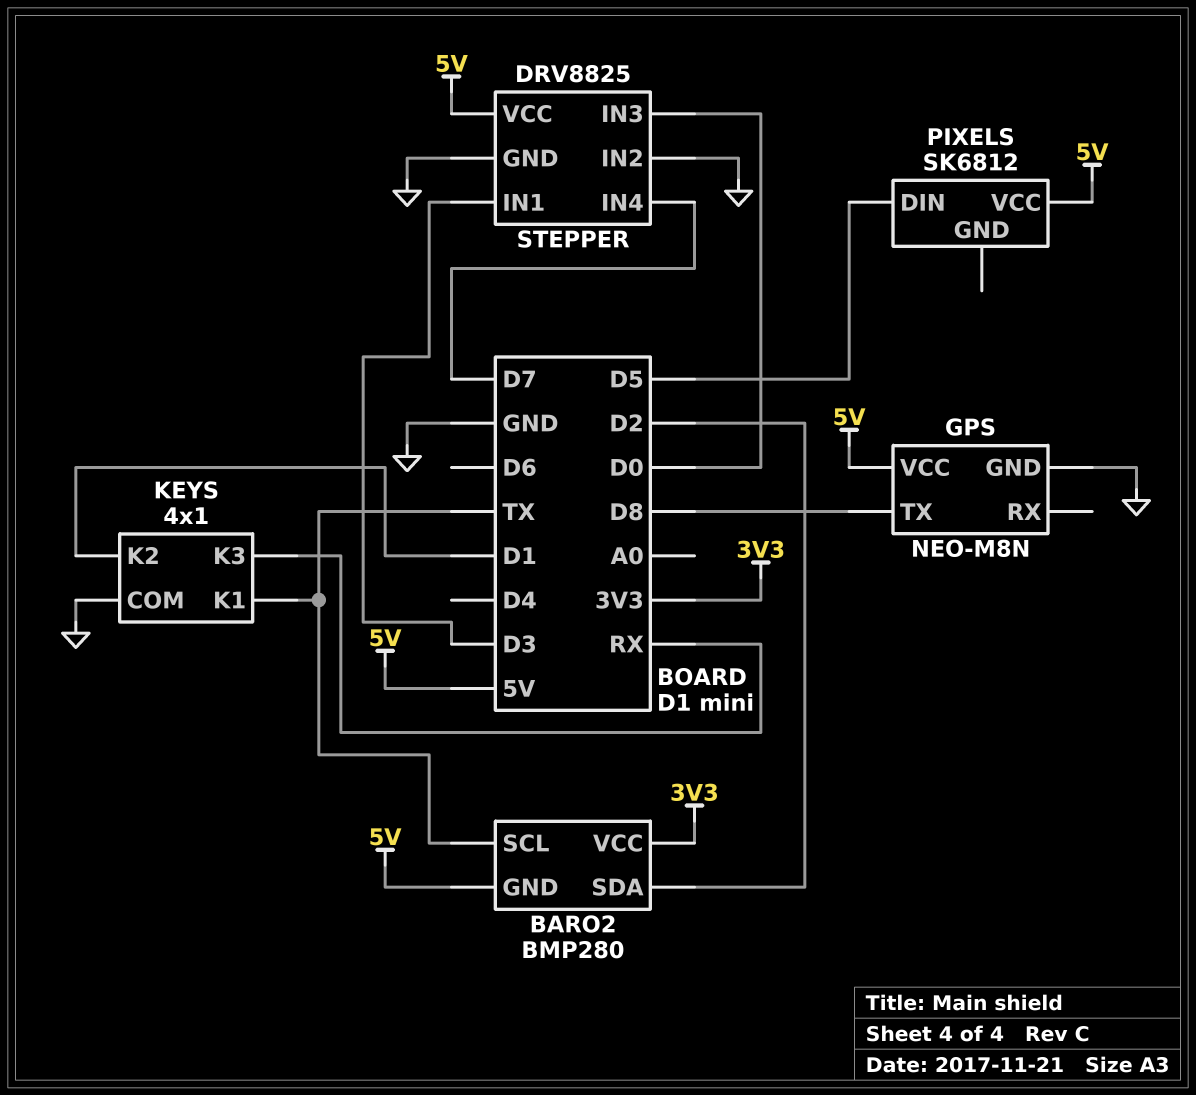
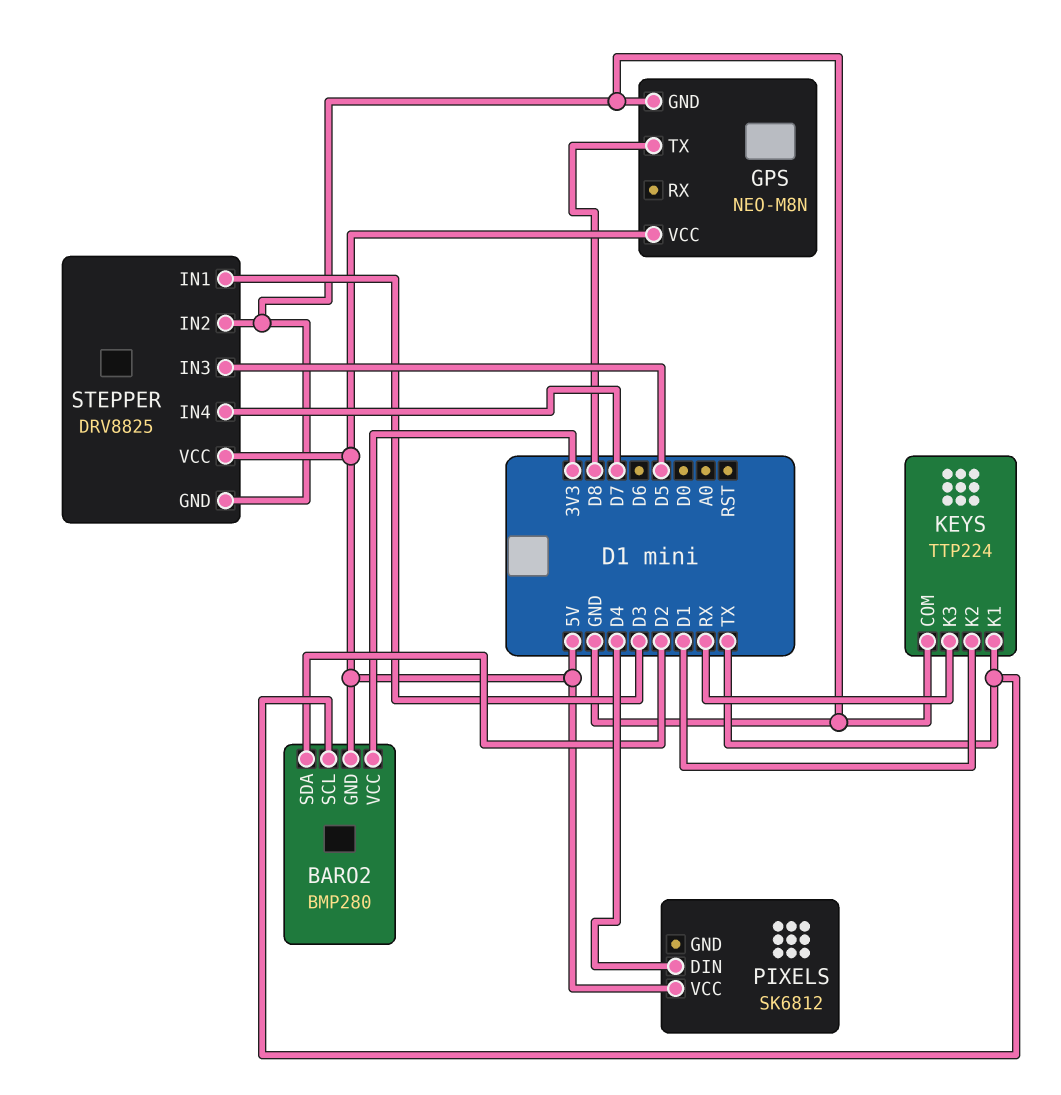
KEYS: 4x1 -> TTP224
PIXELS pin DIN: D5 -> D4
STEPPER pin IN3: D0 -> D5

